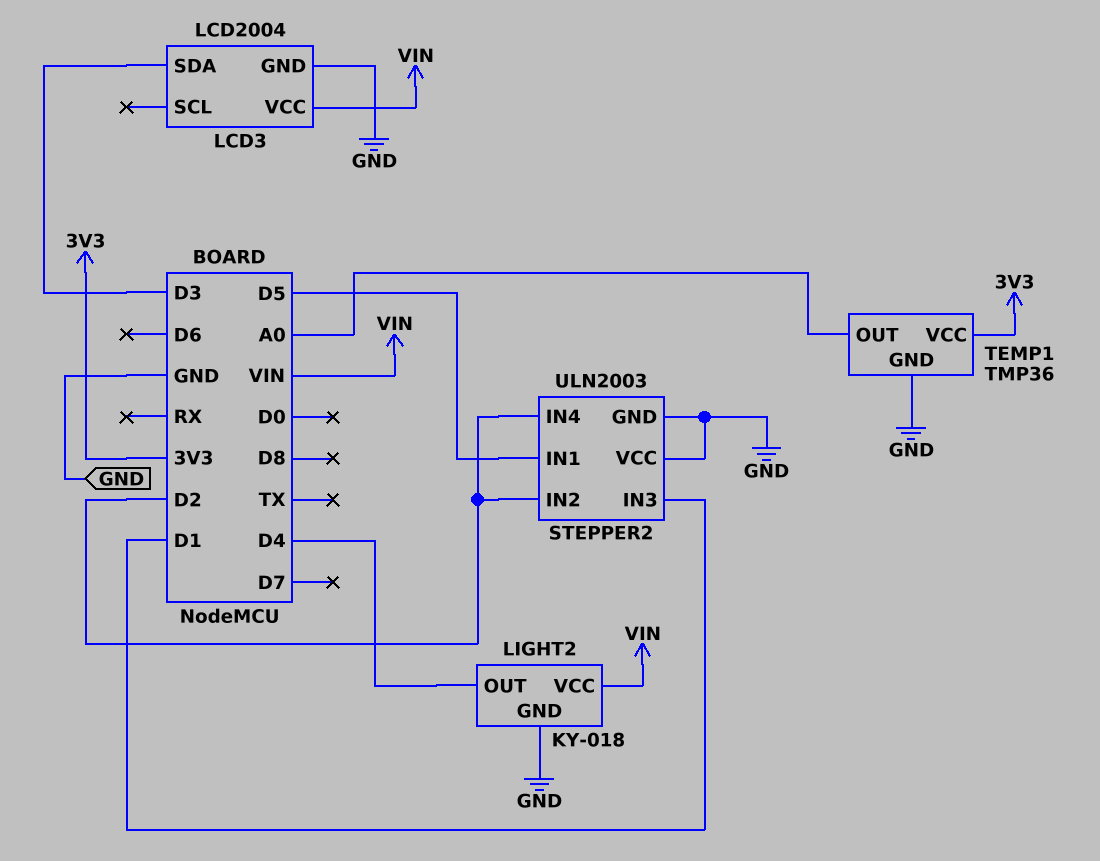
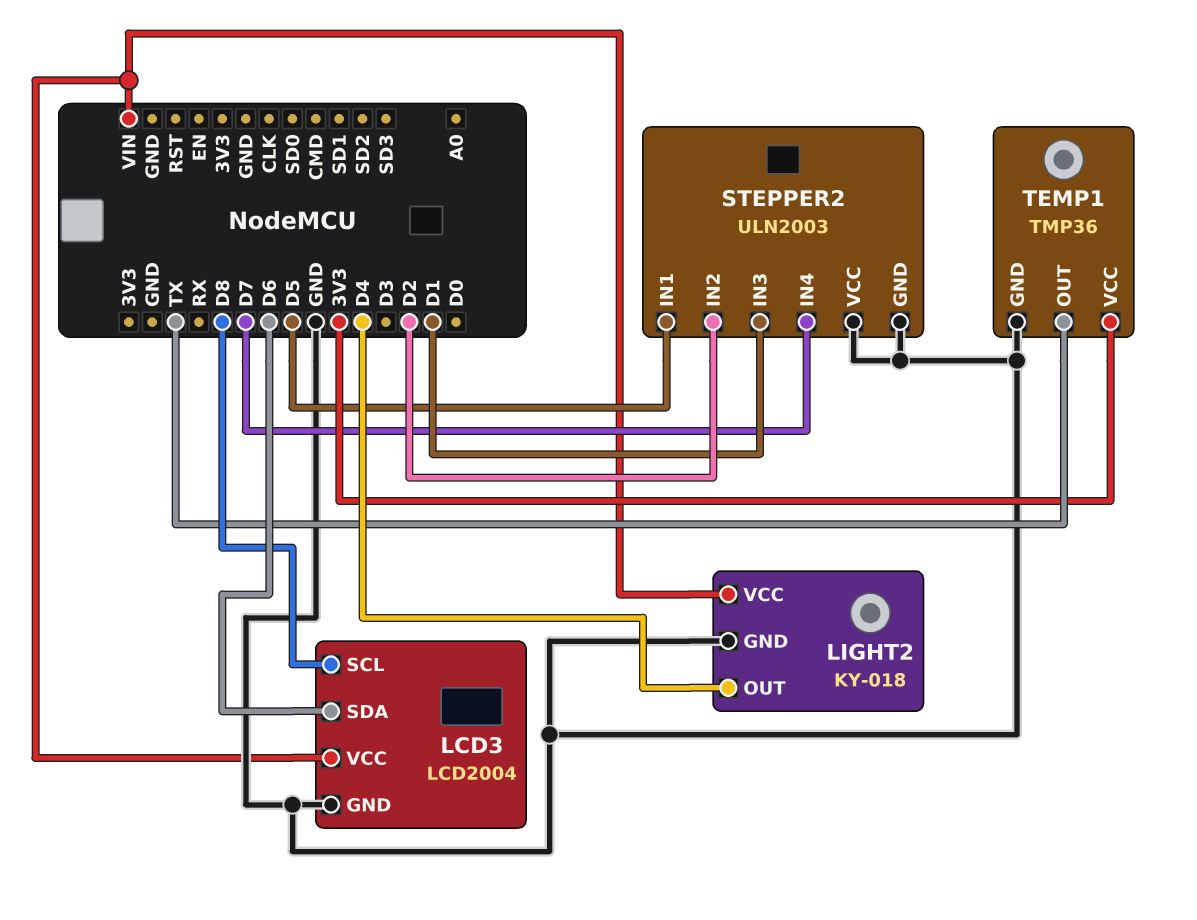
LCD3 pin SCL: none -> D8
LCD3 pin SDA: D3 -> D6
STEPPER2 pin IN4: D2 -> D7
TEMP1 pin OUT: A0 -> TX

